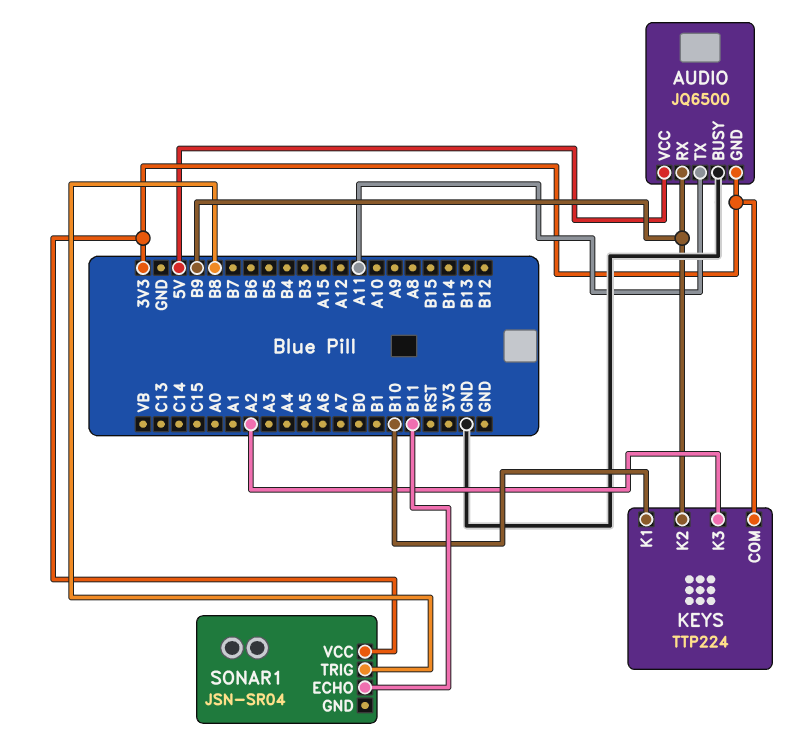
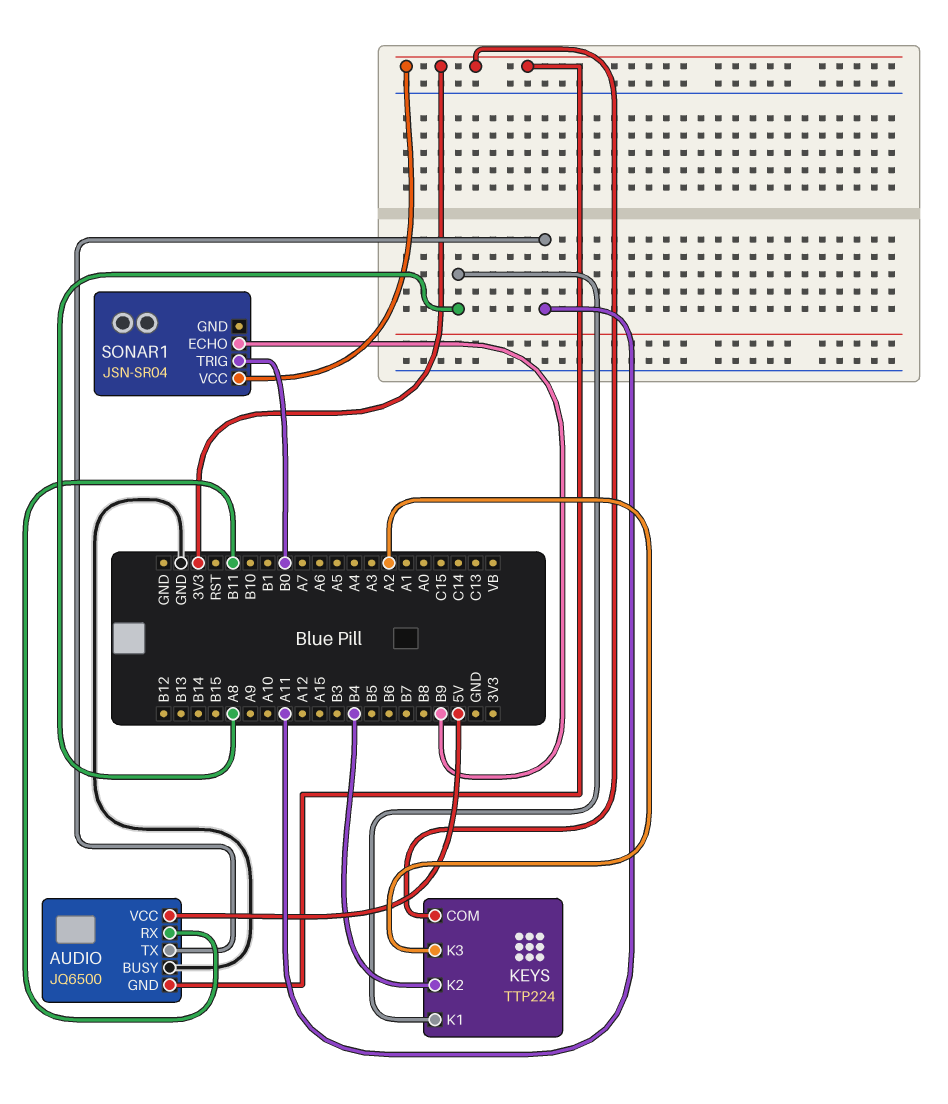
AUDIO pin RX: B9 -> B11
KEYS pin K1: B10 -> A8
KEYS pin K2: B9 -> B4
SONAR1 pin ECHO: B11 -> B9
SONAR1 pin TRIG: B8 -> B0

